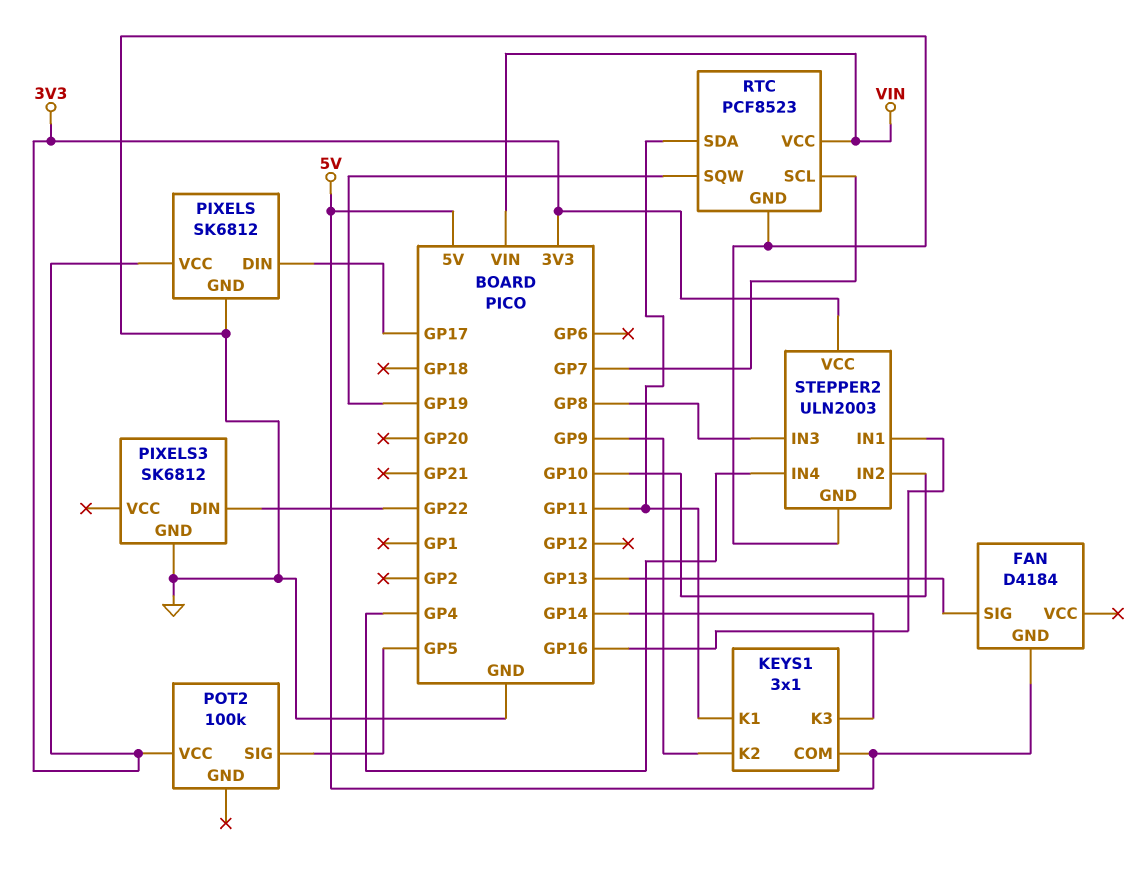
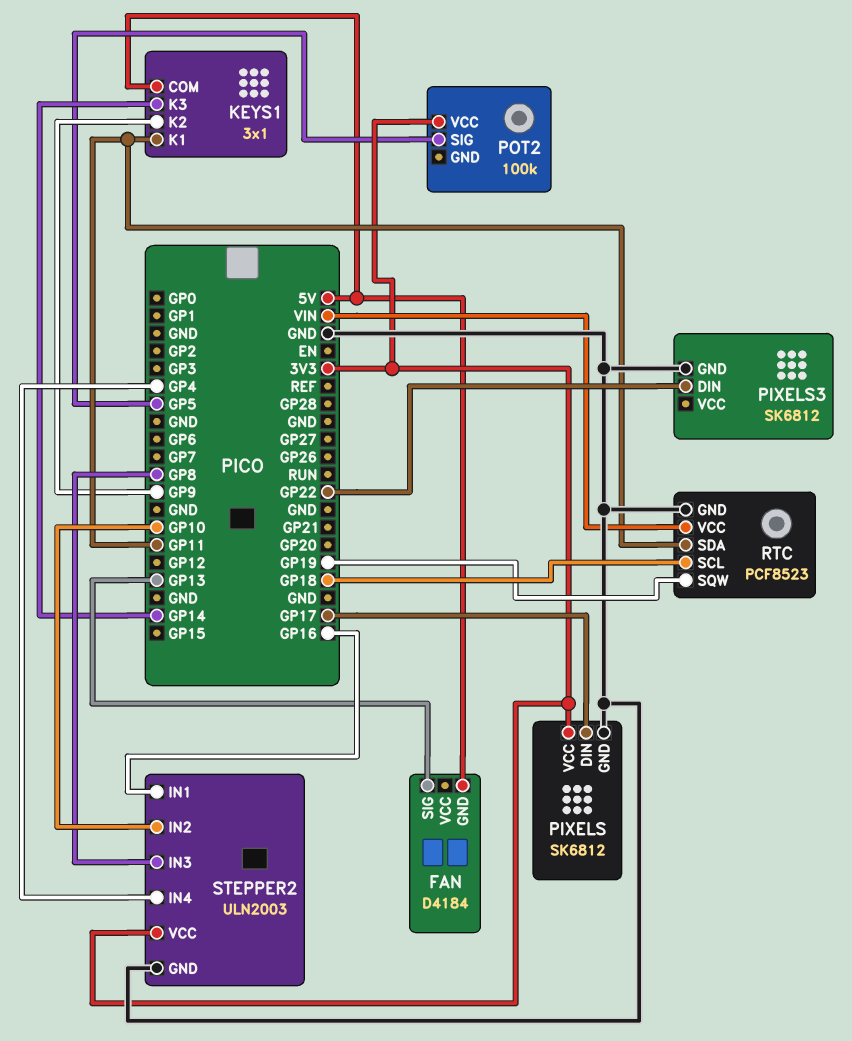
RTC pin SCL: GP7 -> GP18

